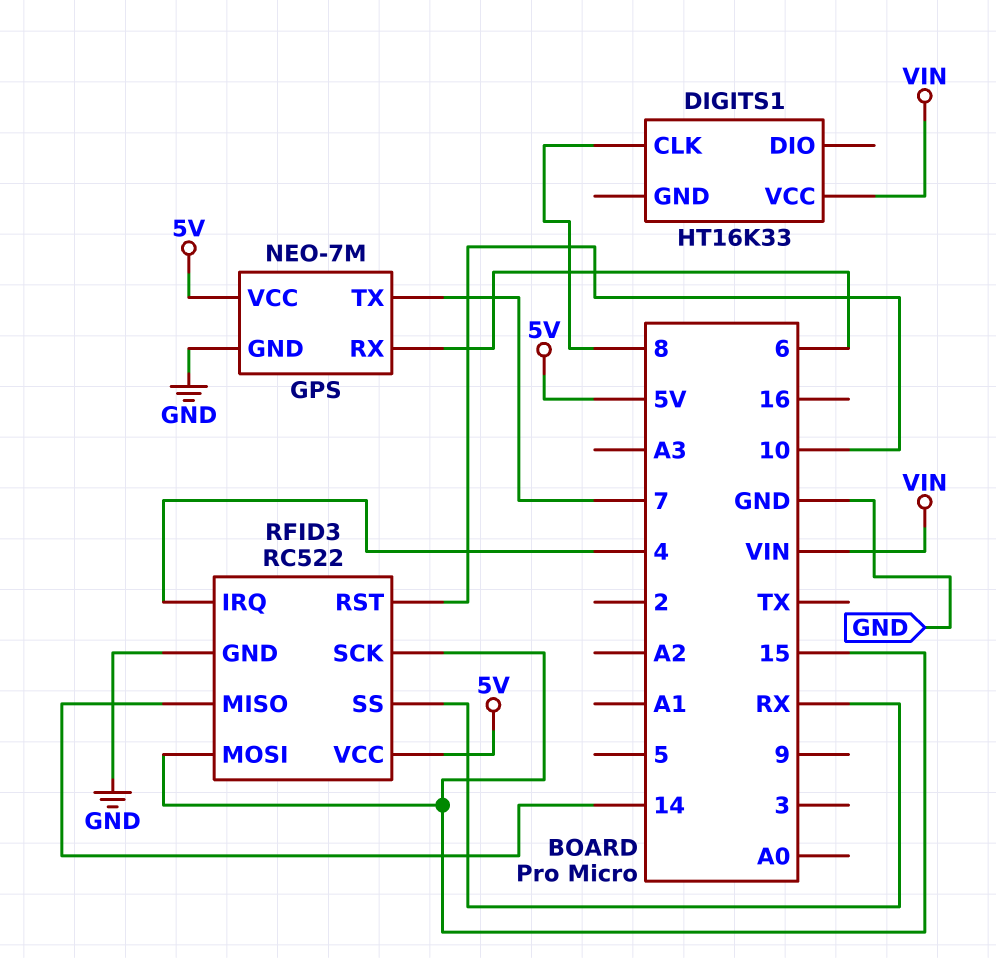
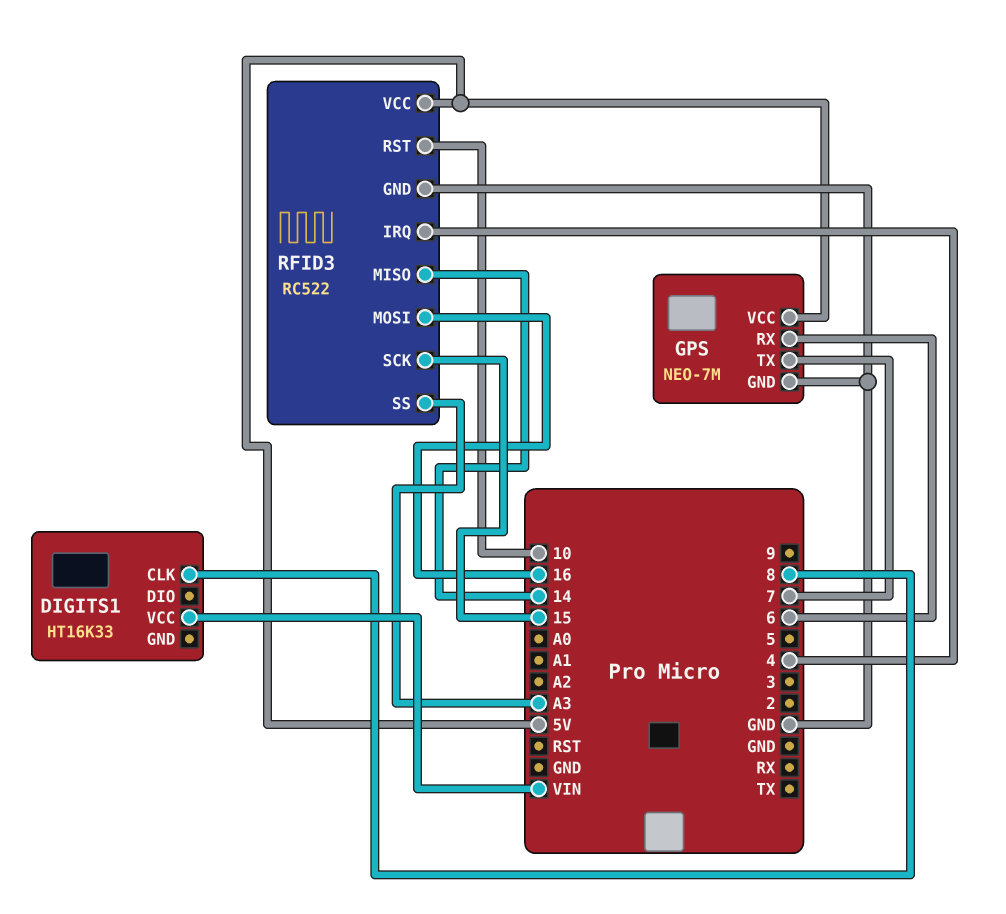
RFID3 pin MOSI: 15 -> 16
RFID3 pin SS: RX -> A3

